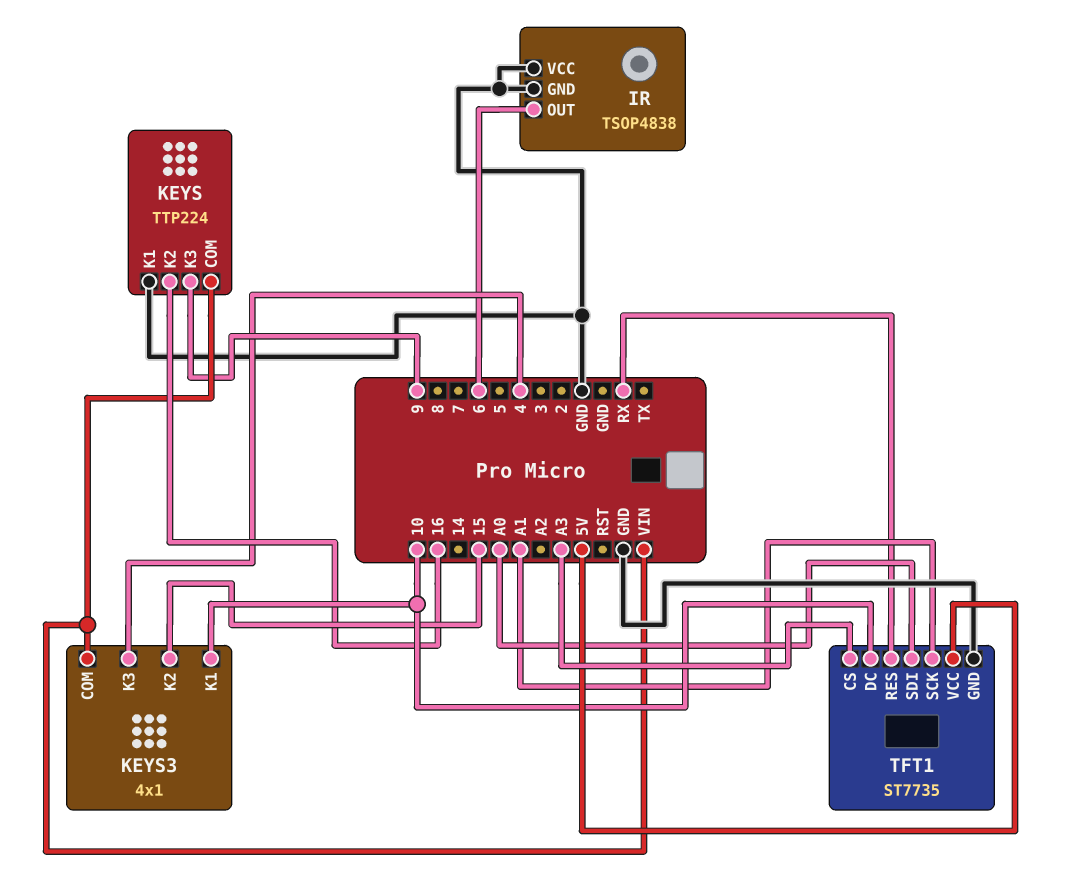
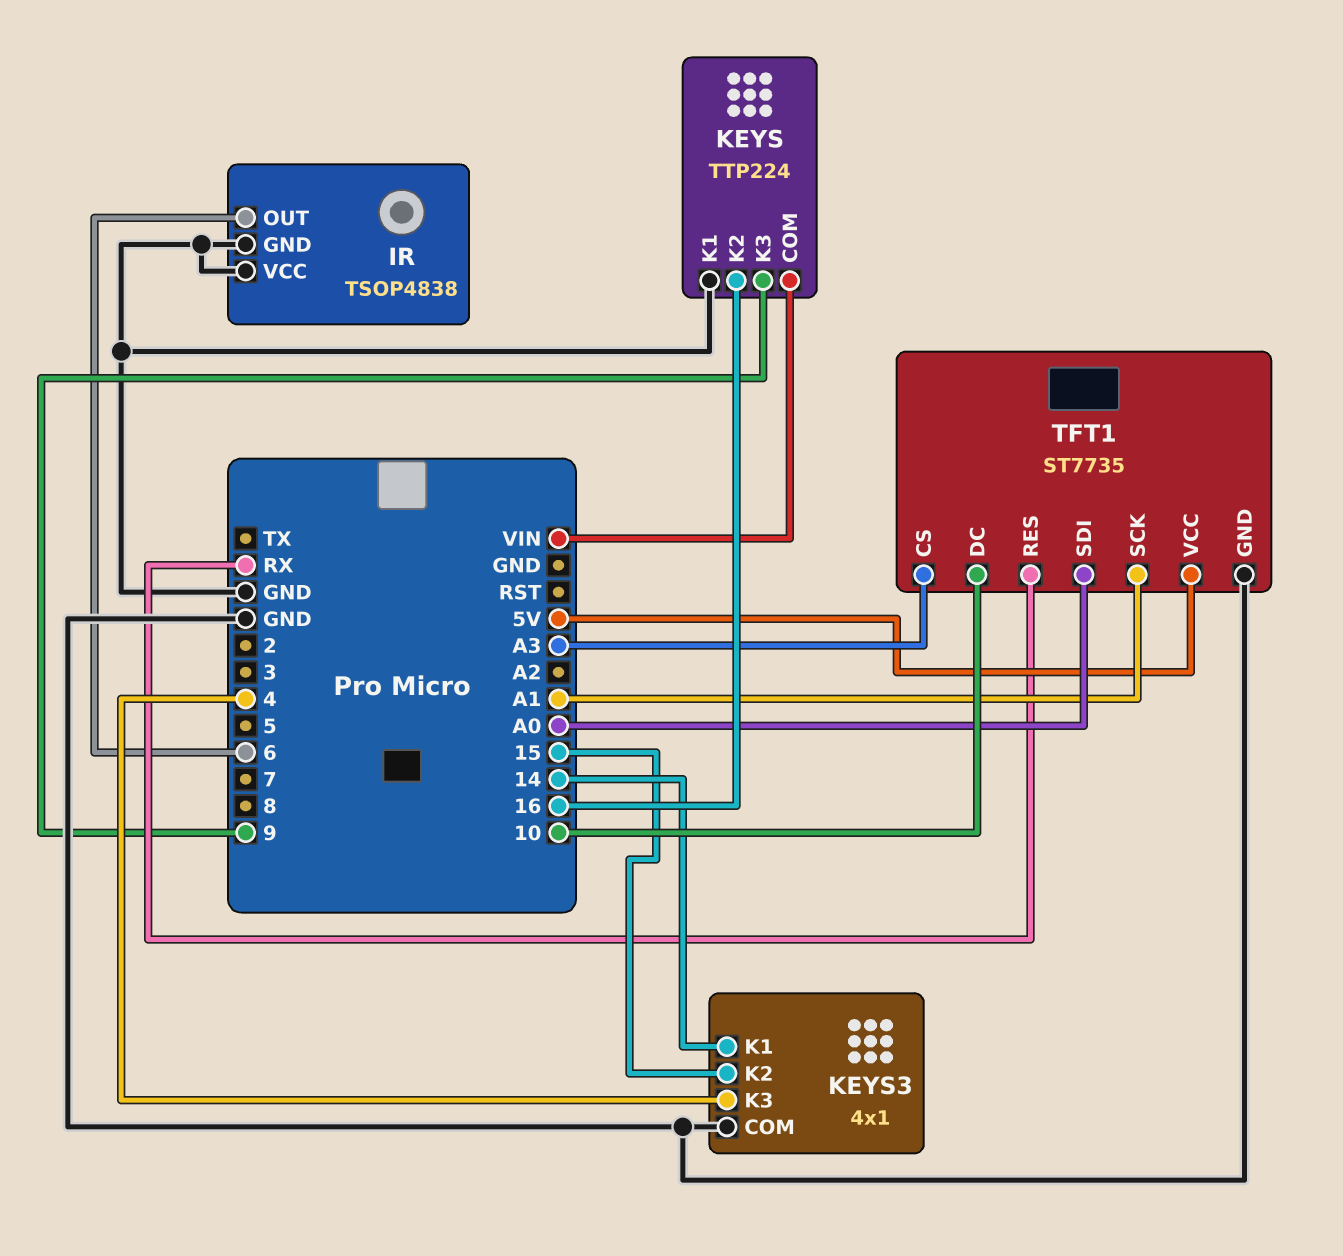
KEYS3 pin COM: VIN -> GND
KEYS3 pin K1: 10 -> 14

